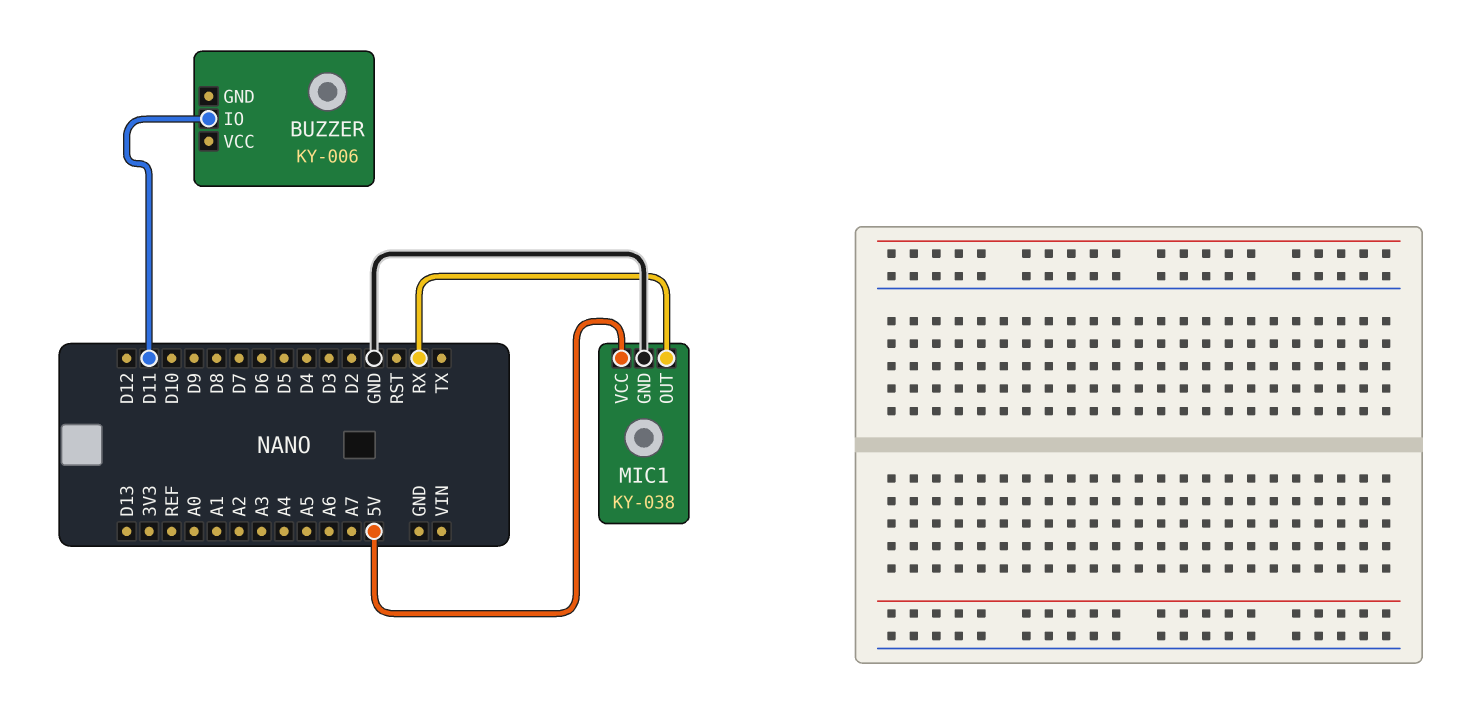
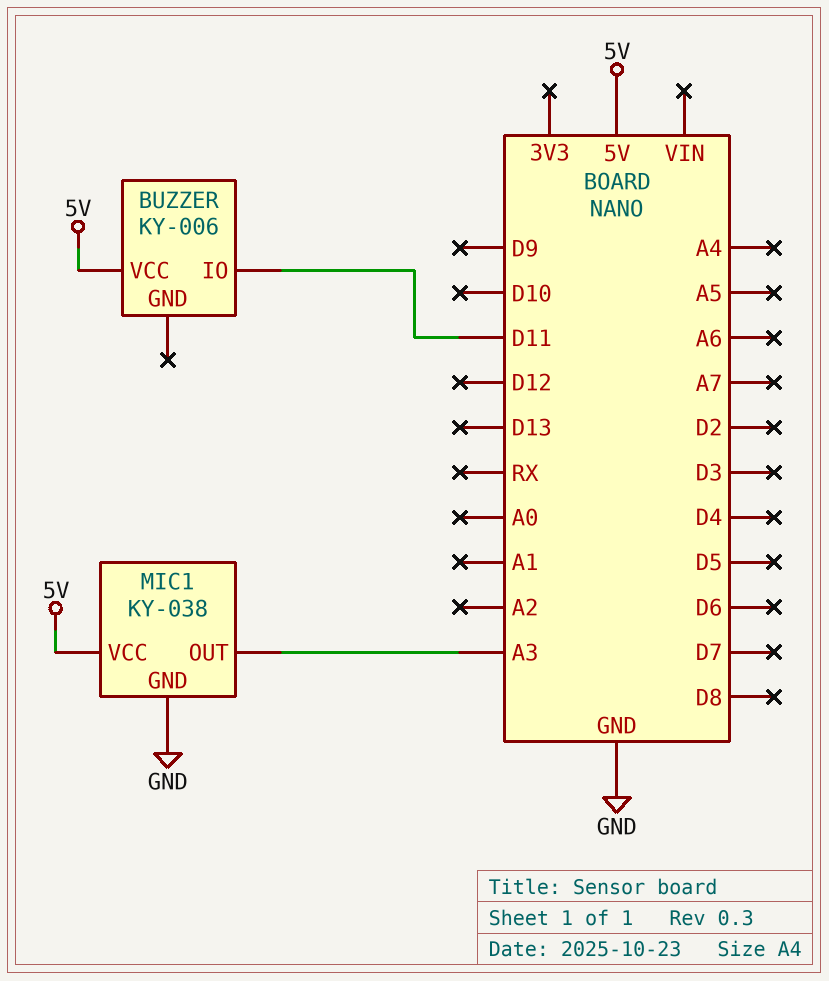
BUZZER pin VCC: none -> 5V
MIC1 pin OUT: RX -> A3

